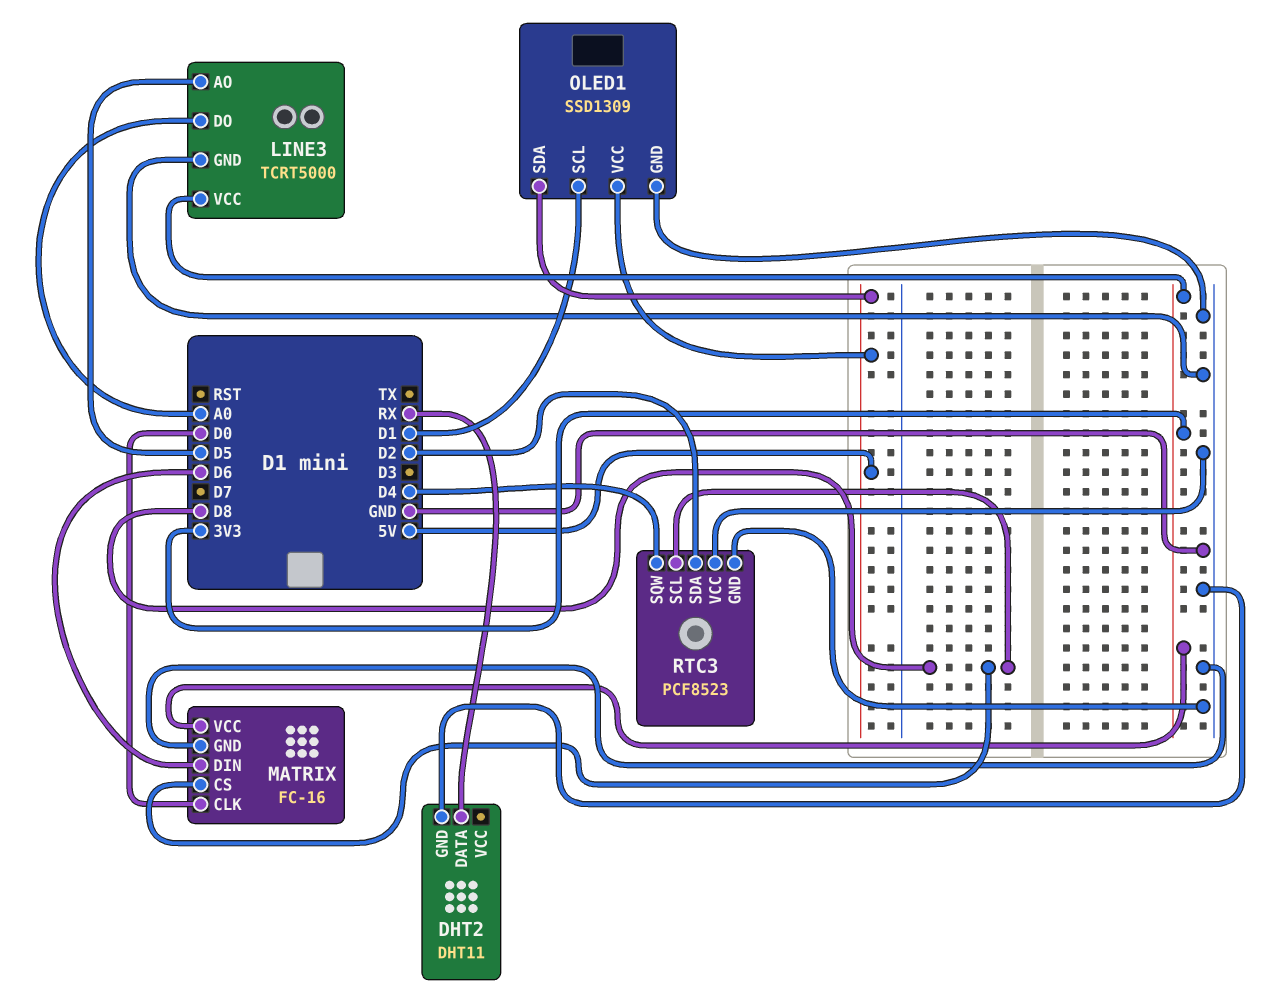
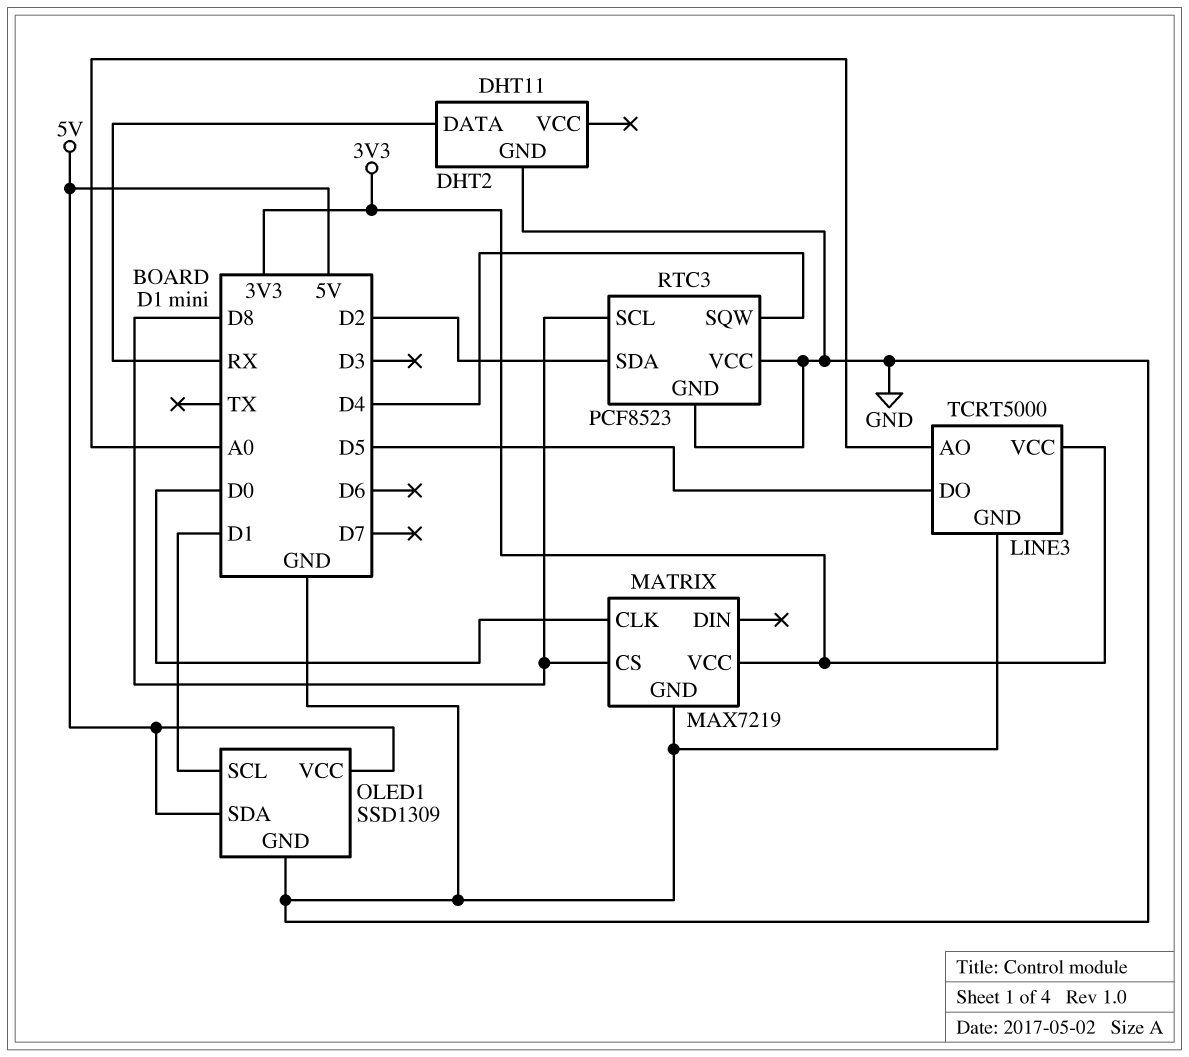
LINE3 pin AO: D5 -> A0
LINE3 pin DO: A0 -> D5
MATRIX: FC-16 -> MAX7219
MATRIX pin DIN: D6 -> none

